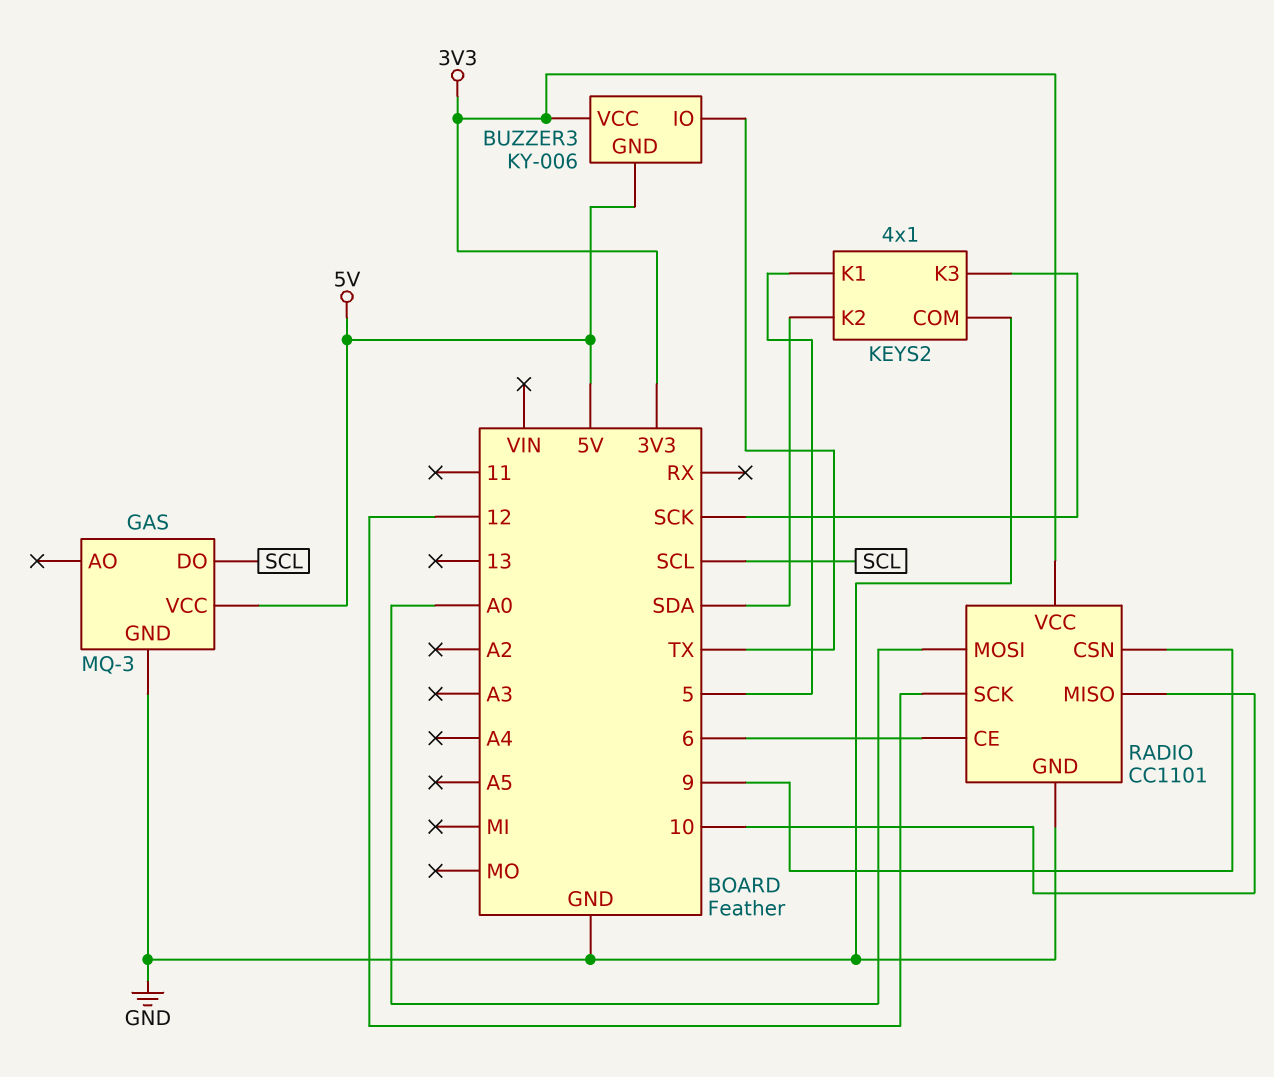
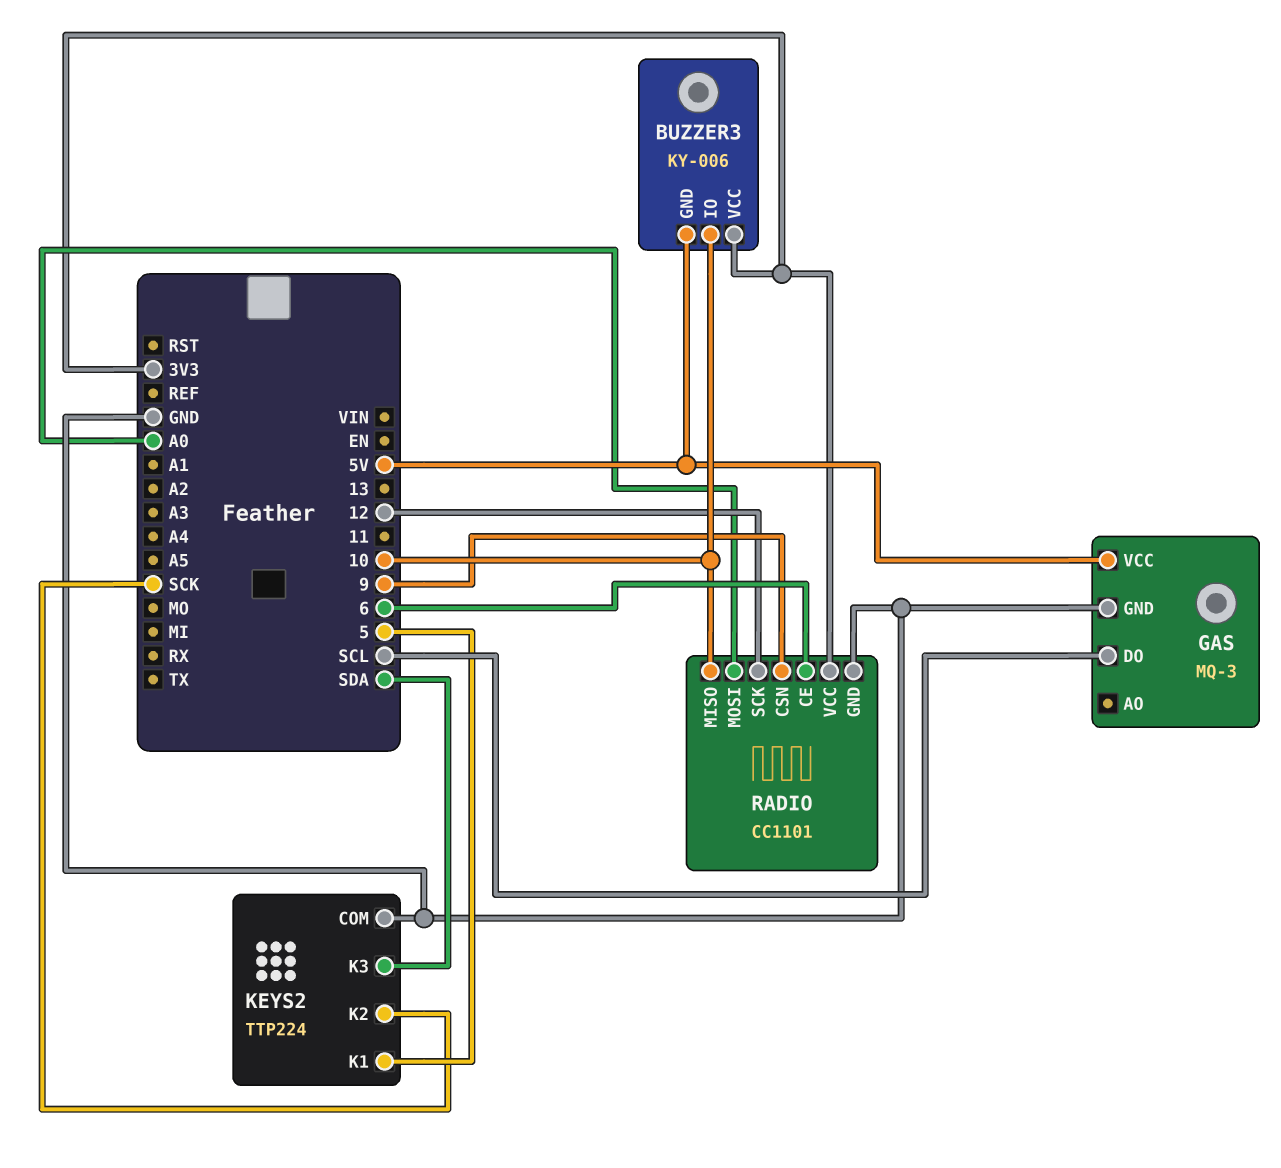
BUZZER3 pin IO: TX -> 10
KEYS2: 4x1 -> TTP224
KEYS2 pin K2: SDA -> SCK
KEYS2 pin K3: SCK -> SDA

